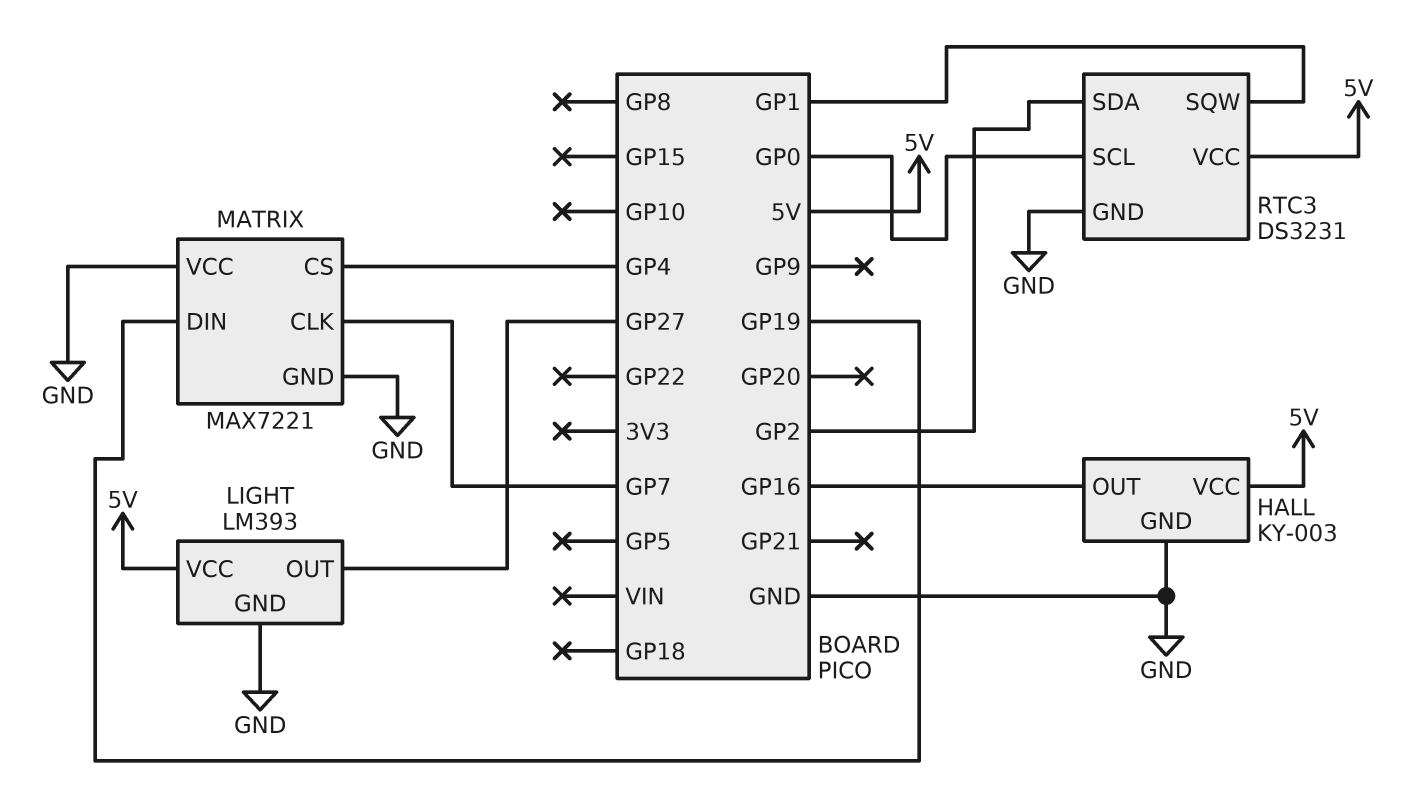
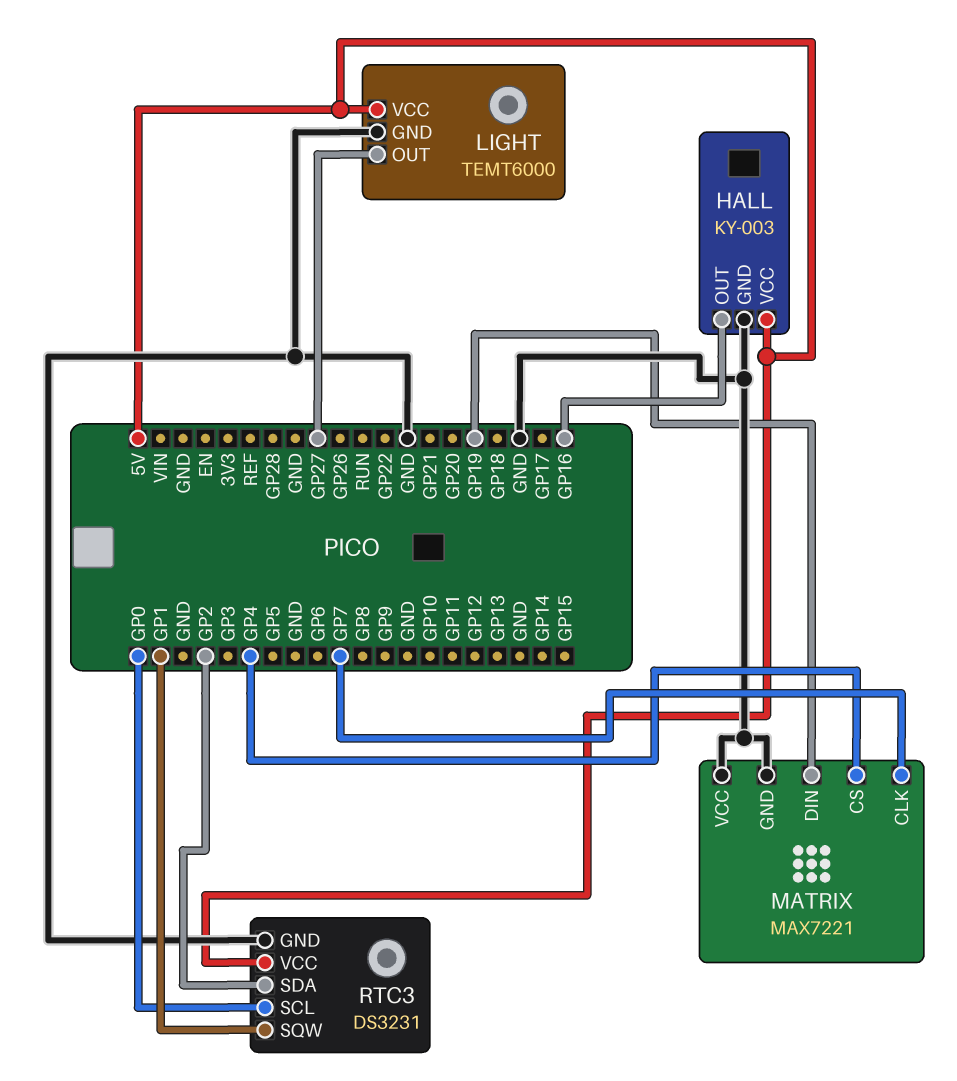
LIGHT: LM393 -> TEMT6000

